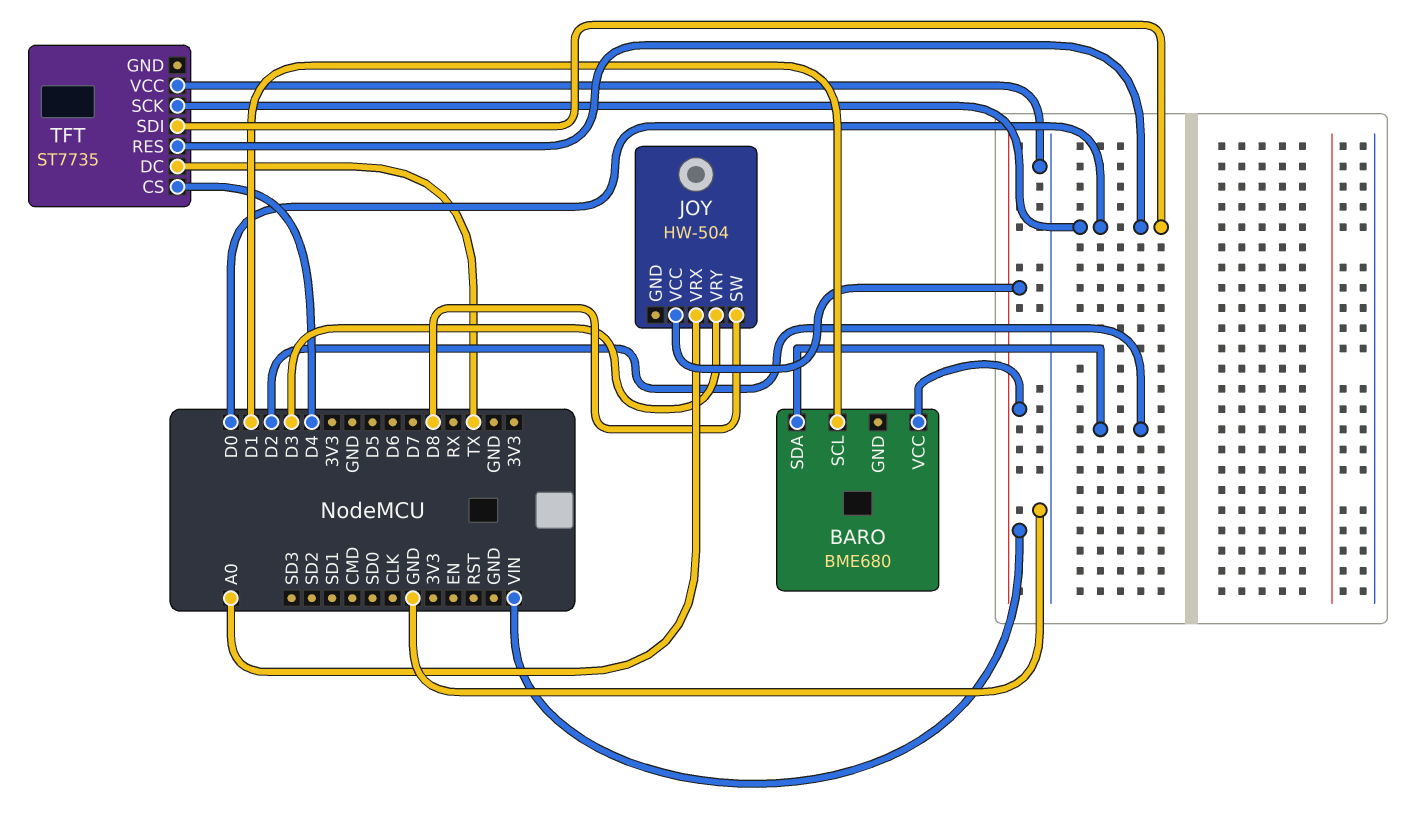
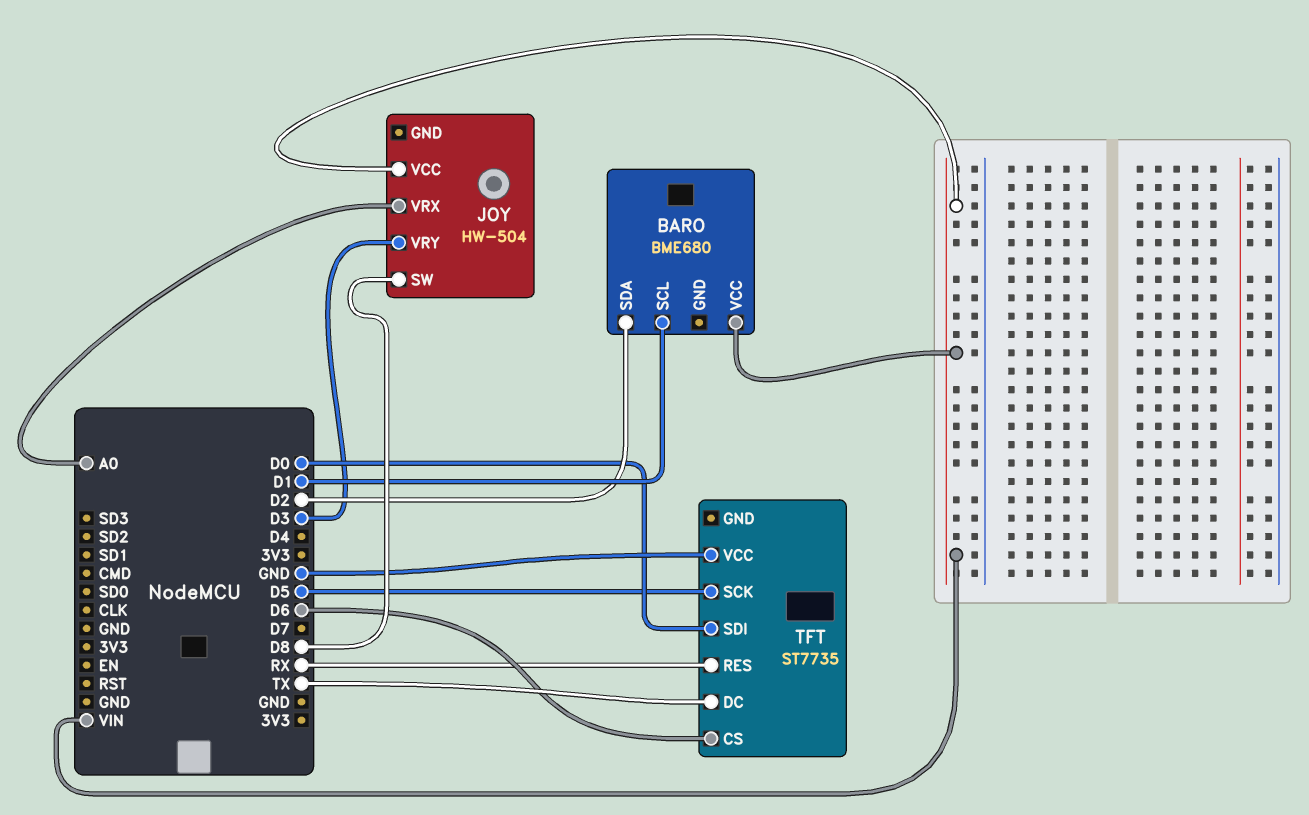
TFT pin CS: D4 -> D6
TFT pin RES: D0 -> RX
TFT pin SCK: D0 -> D5

